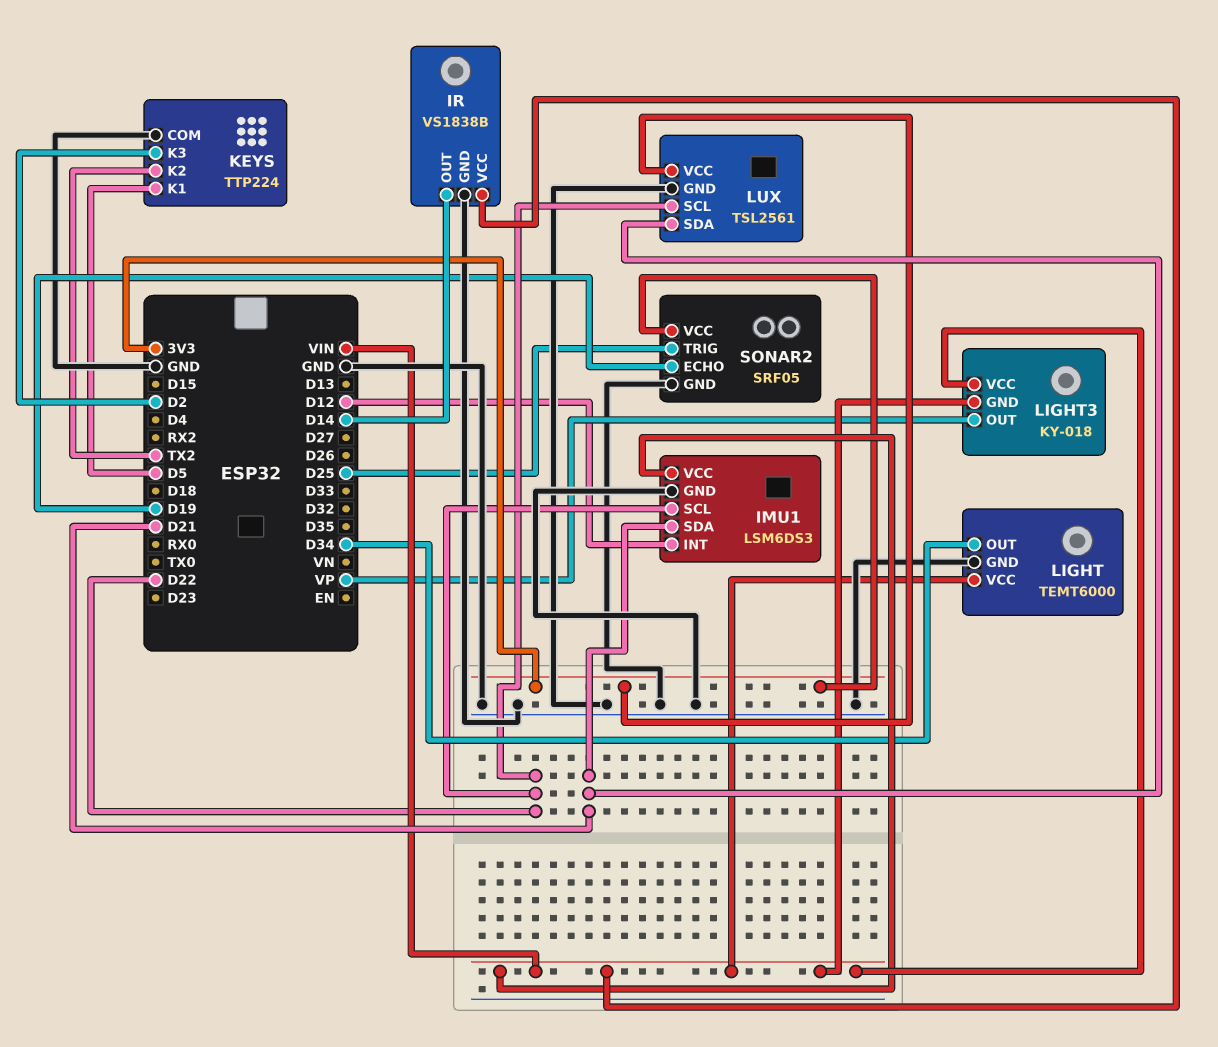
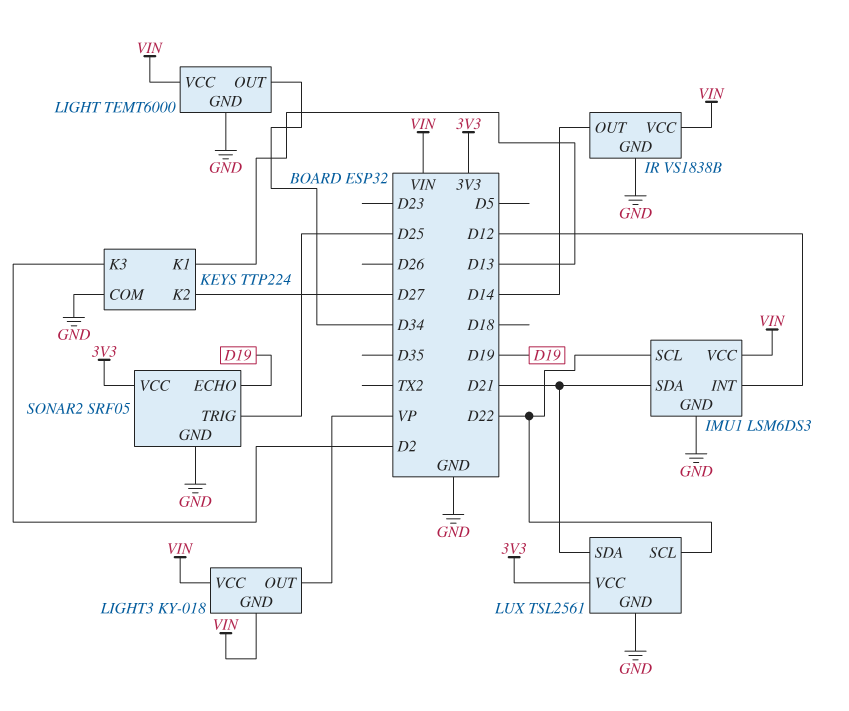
KEYS pin K1: D5 -> D13
KEYS pin K2: TX2 -> D27

